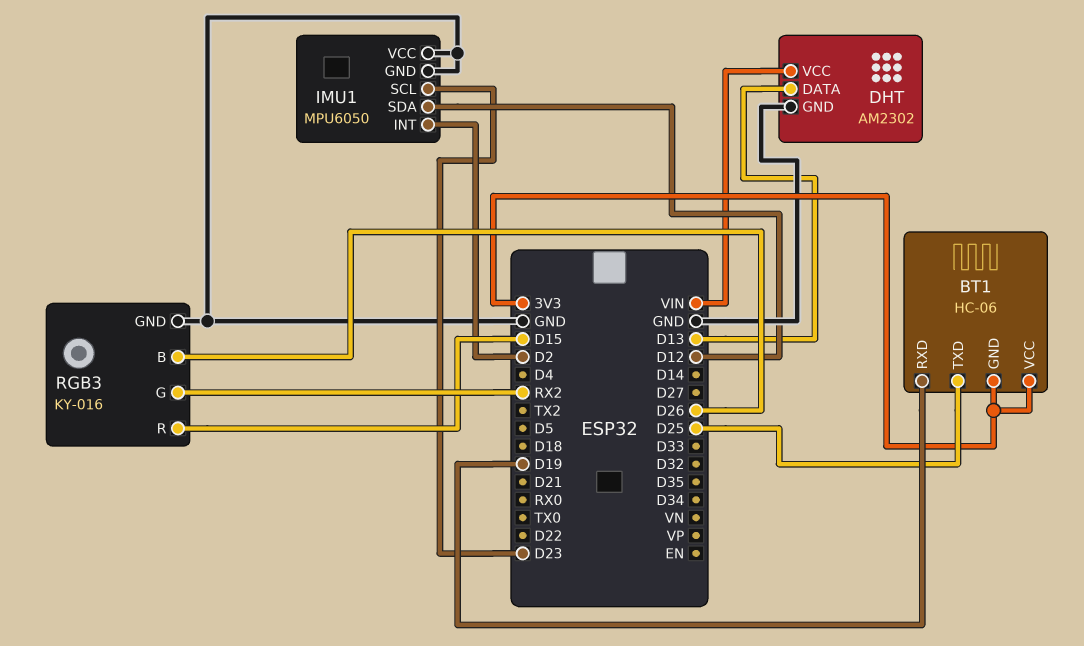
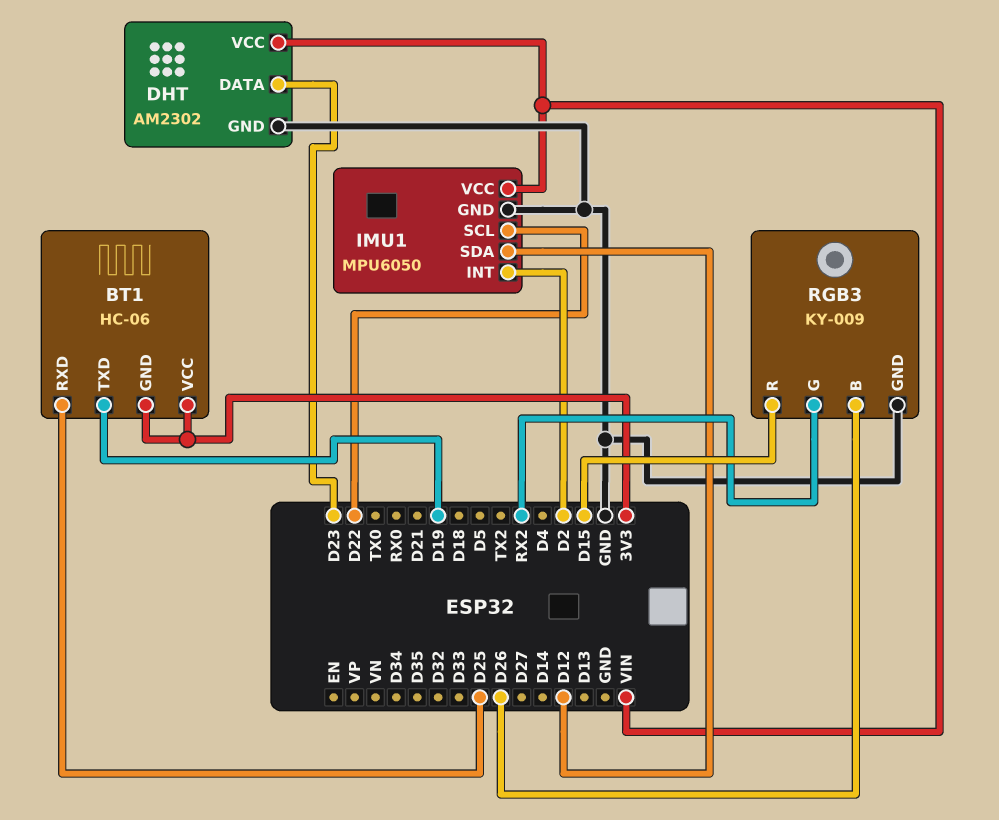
BT1 pin RXD: D19 -> D25
BT1 pin TXD: D25 -> D19
DHT pin DATA: D13 -> D23
IMU1 pin SCL: D23 -> D22
IMU1 pin VCC: GND -> VIN
RGB3: KY-016 -> KY-009

